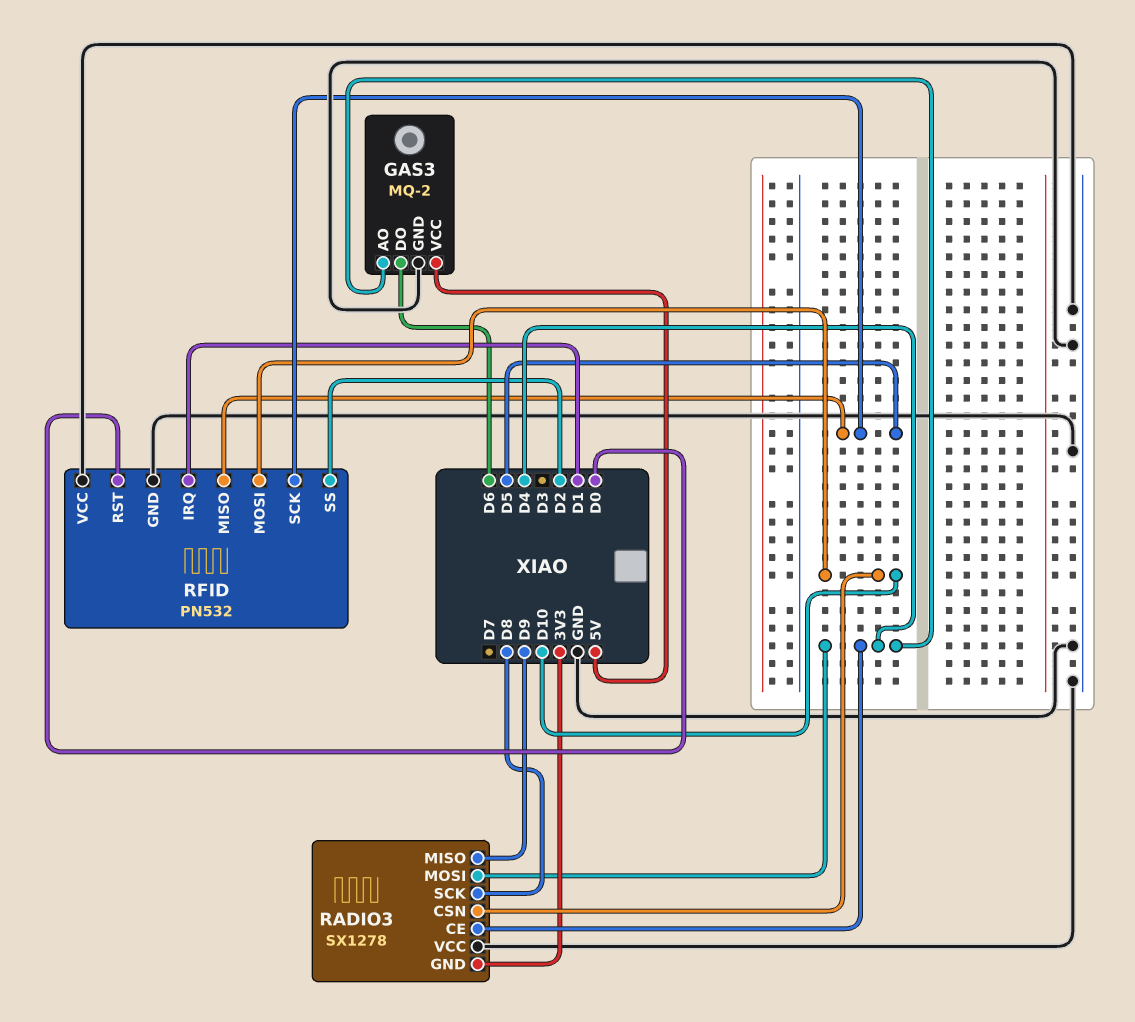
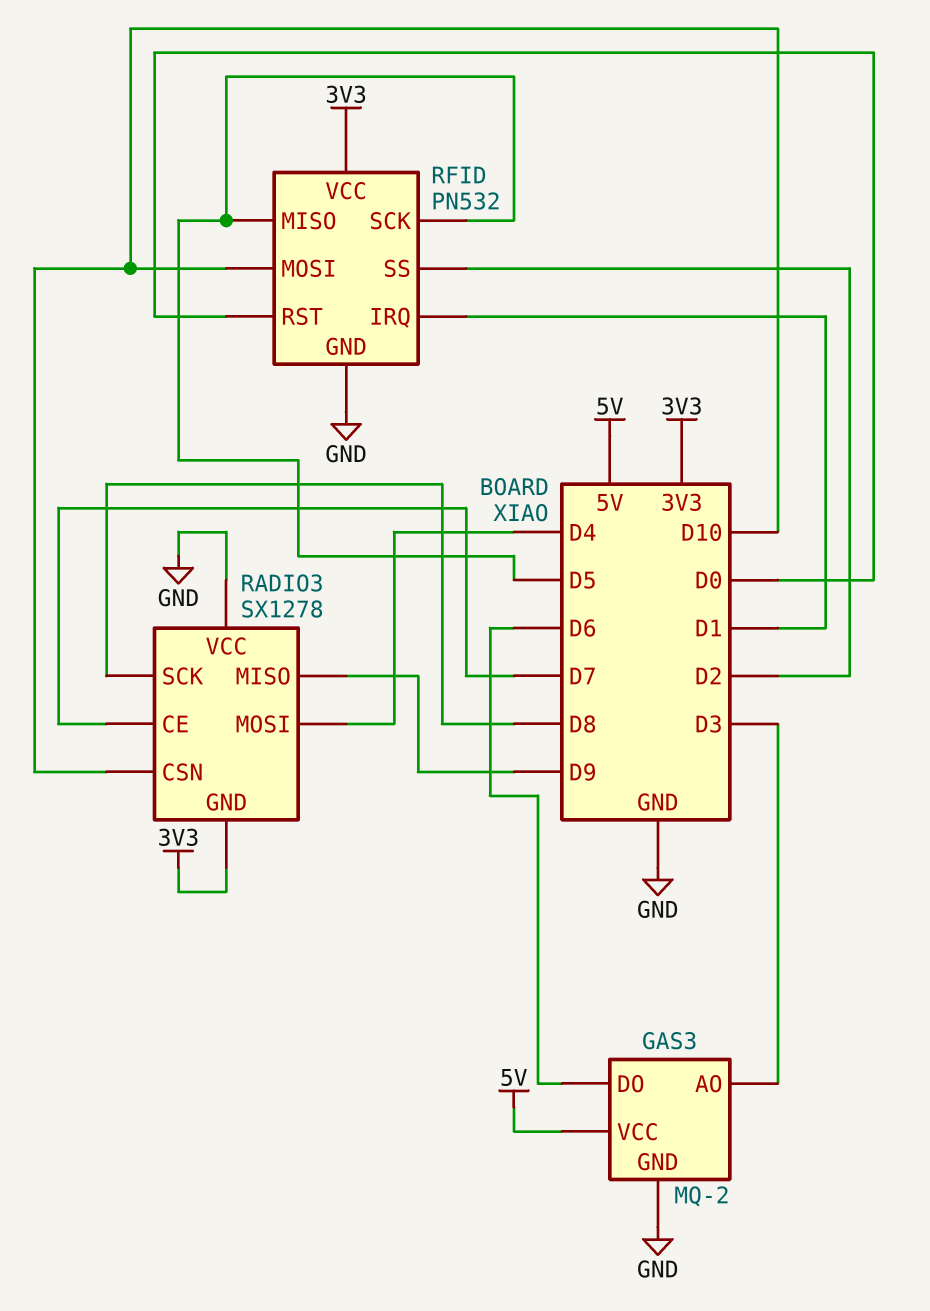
GAS3 pin AO: D4 -> D3
RADIO3 pin CE: D4 -> D7
RFID pin VCC: GND -> 3V3

